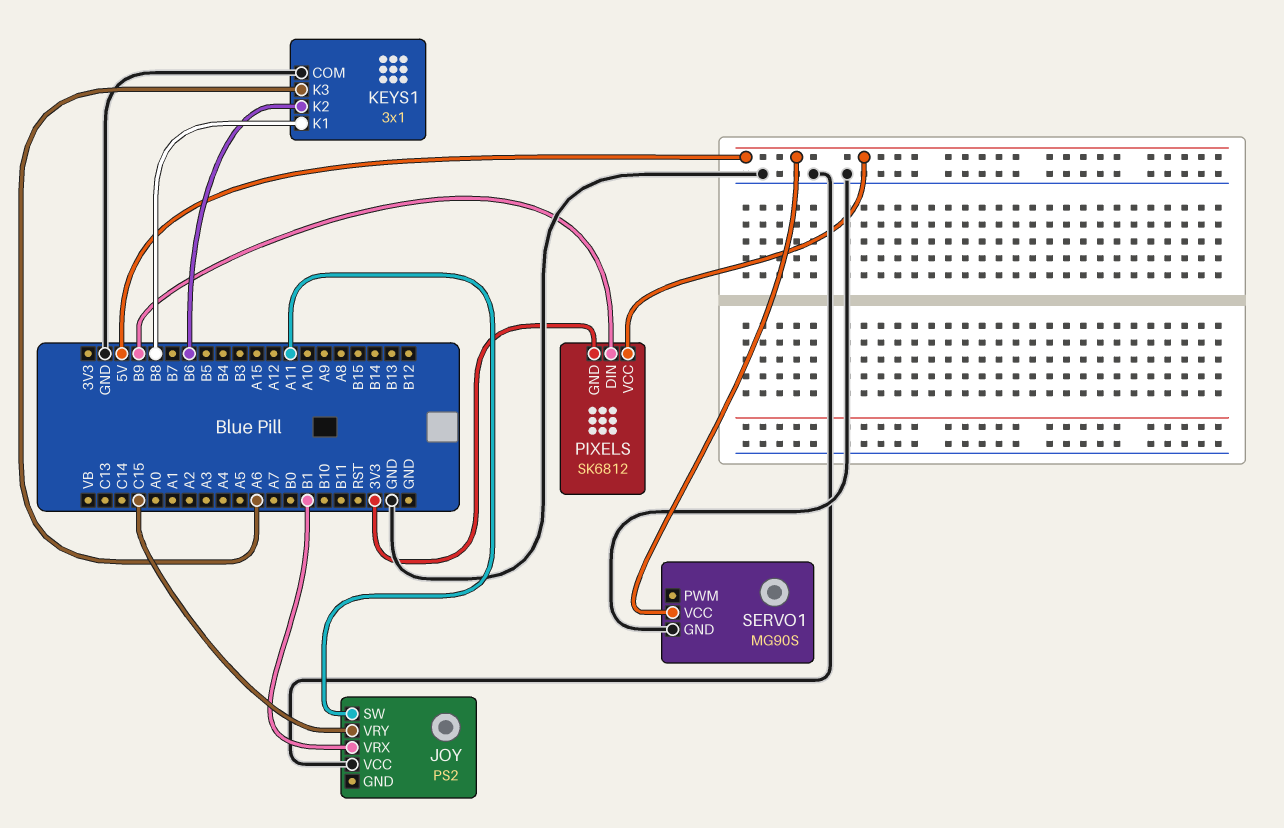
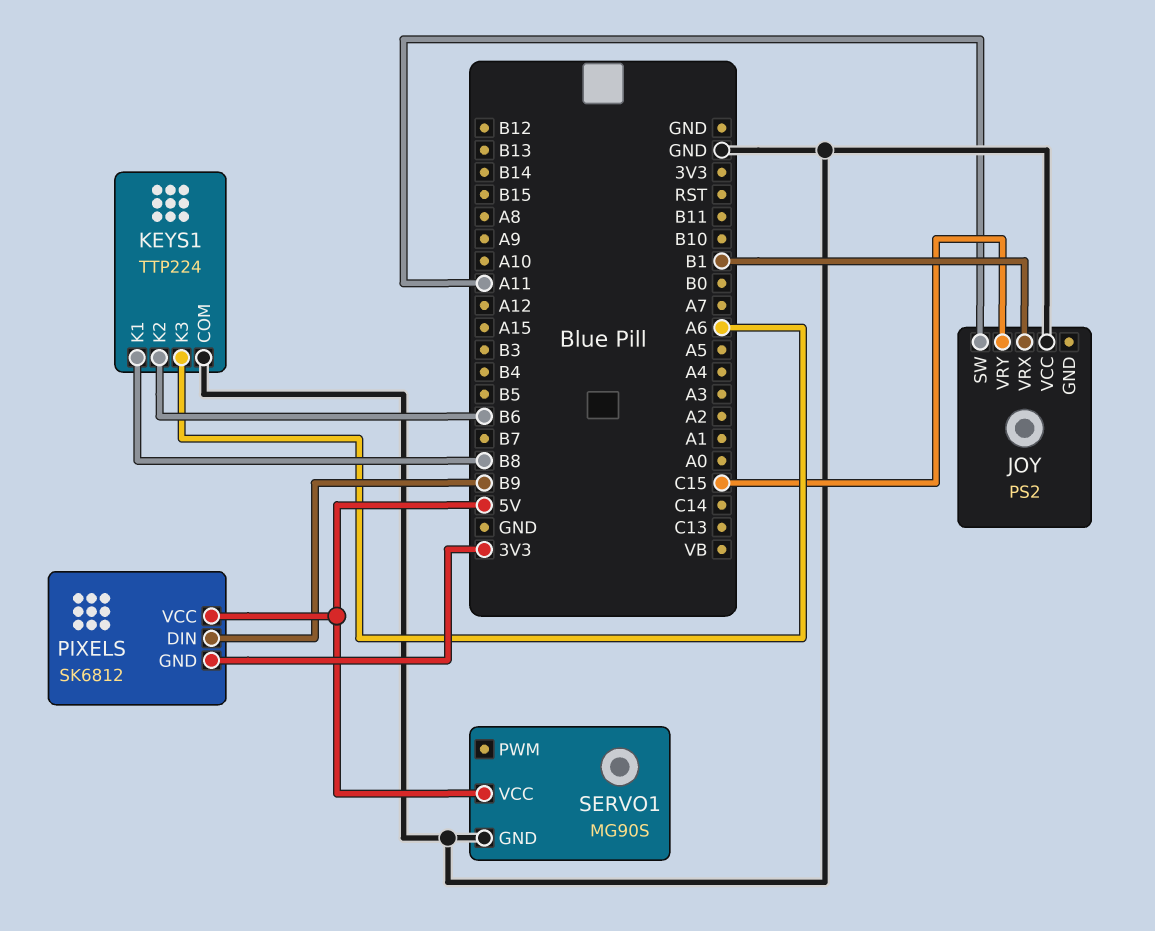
KEYS1: 3x1 -> TTP224

